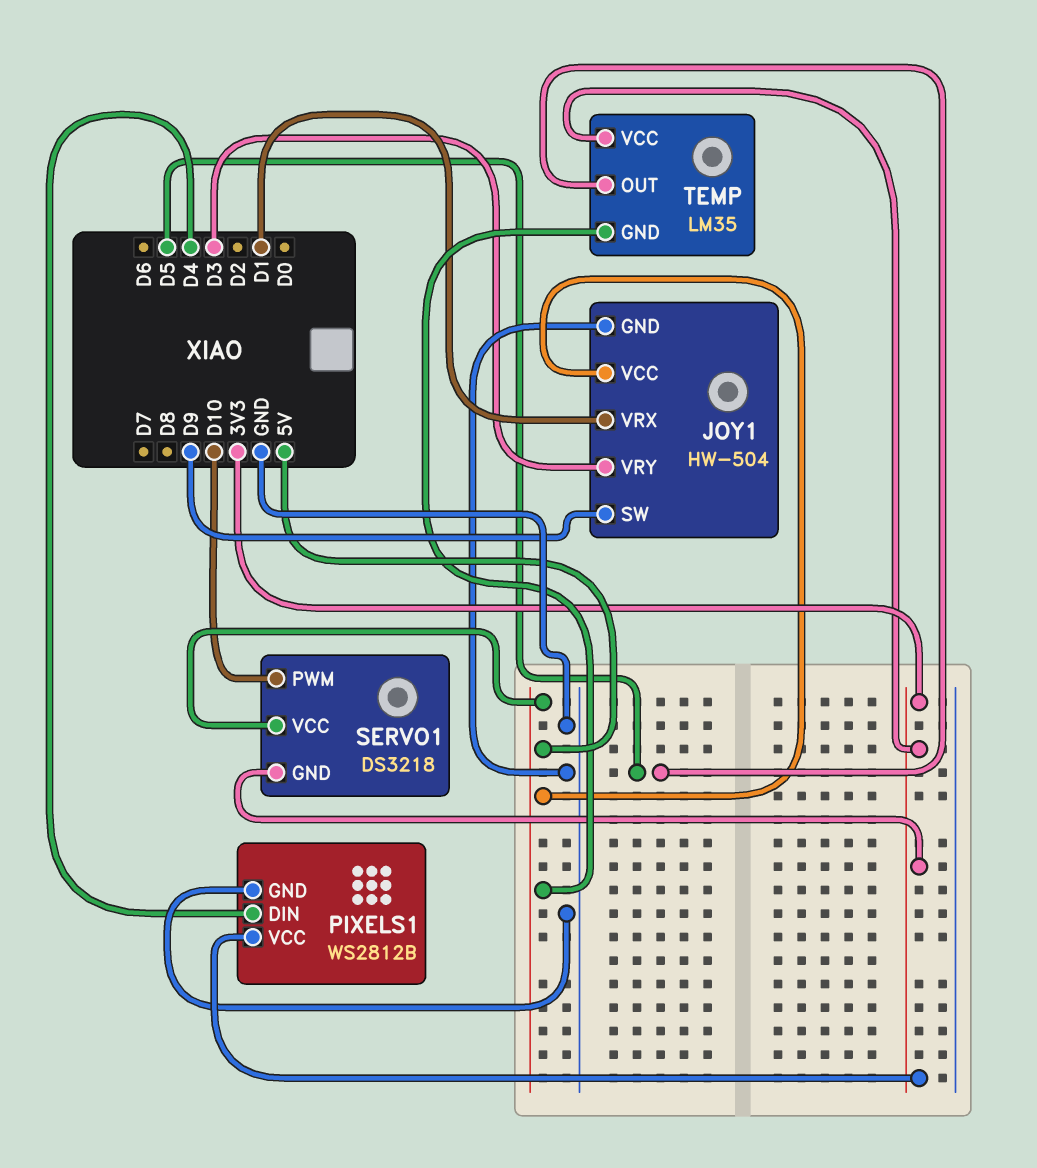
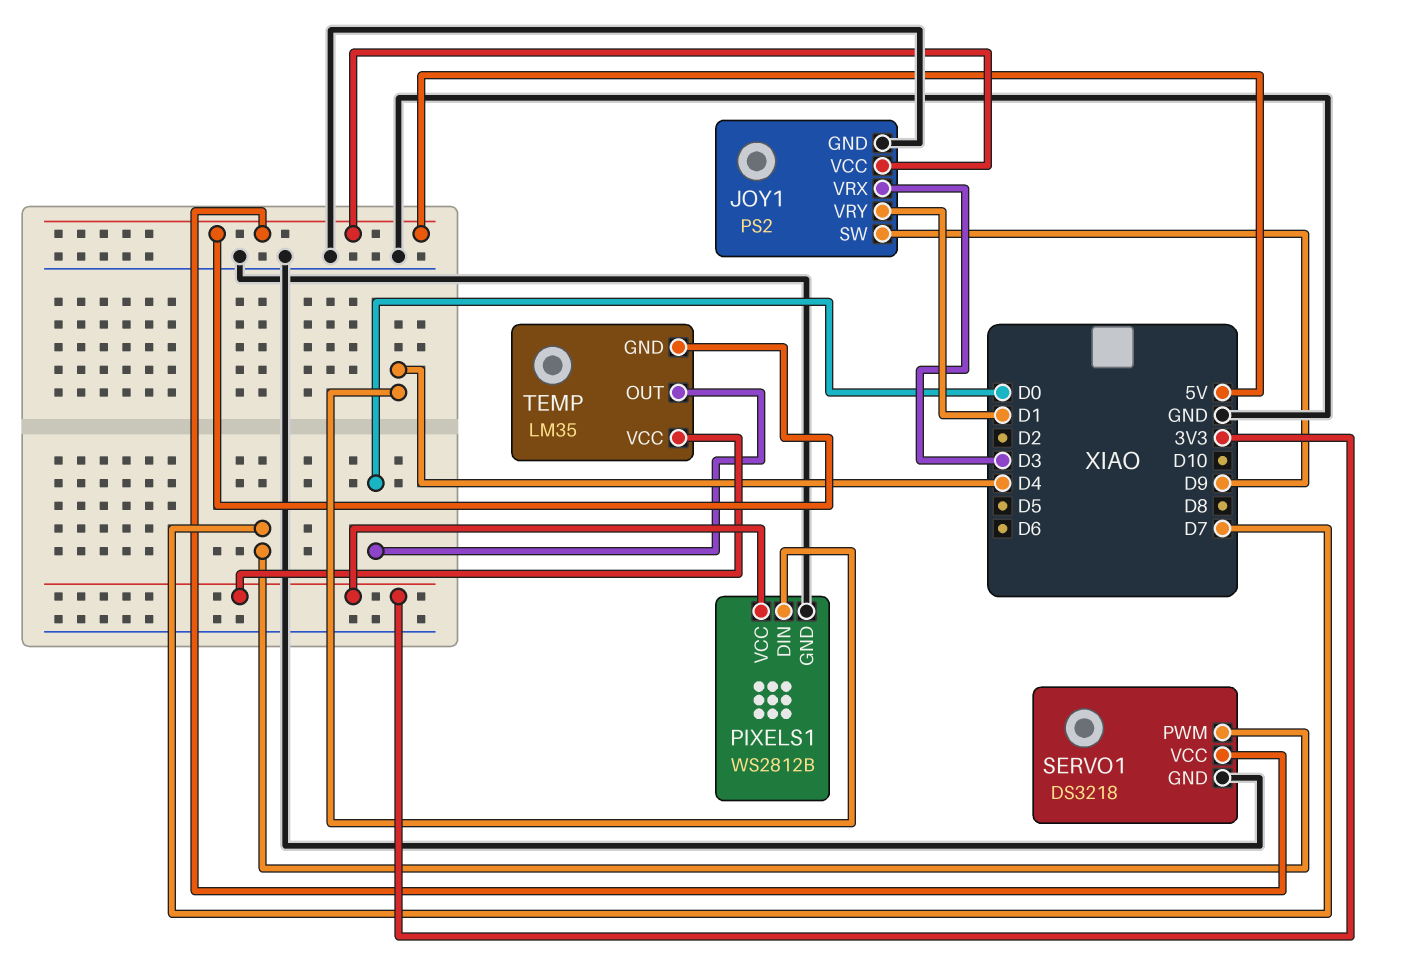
JOY1: HW-504 -> PS2
JOY1 pin VRX: D1 -> D3
JOY1 pin VRY: D3 -> D1
SERVO1 pin GND: 3V3 -> GND
SERVO1 pin PWM: D10 -> D7
TEMP pin OUT: D5 -> D0

